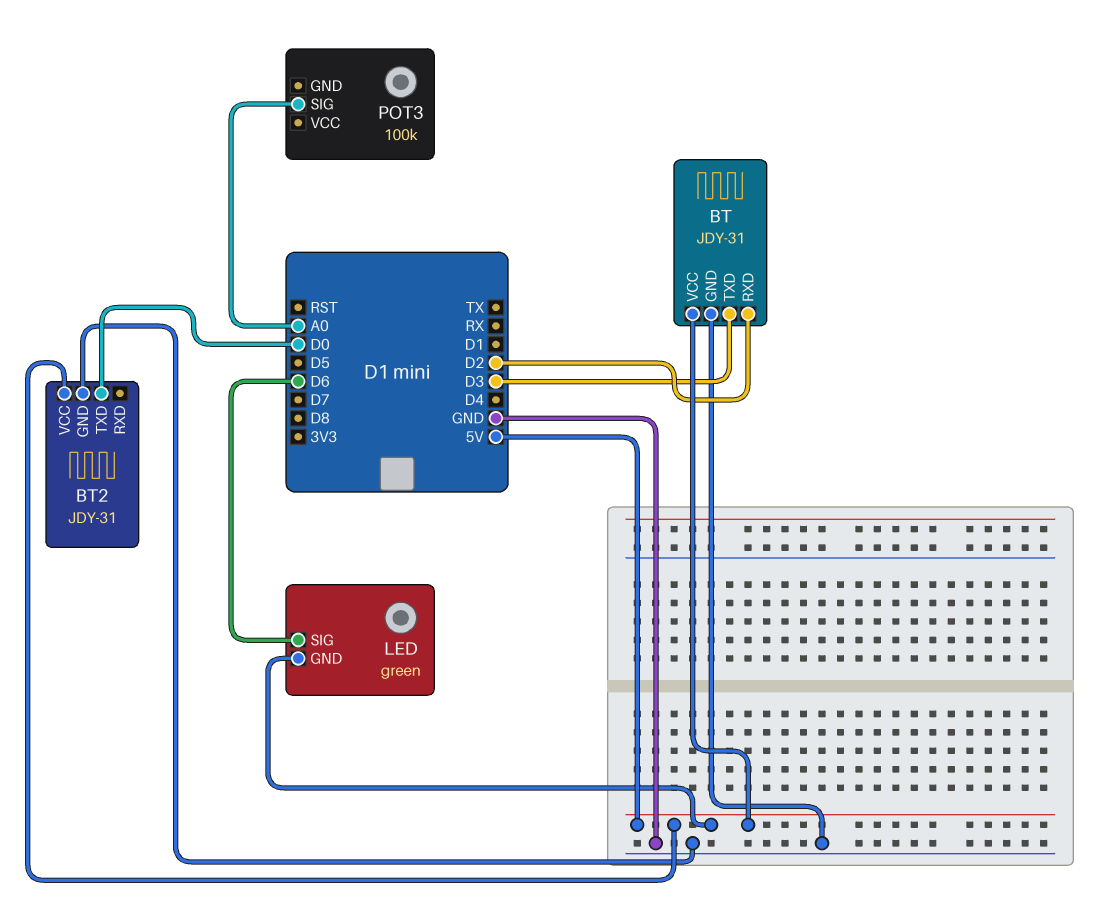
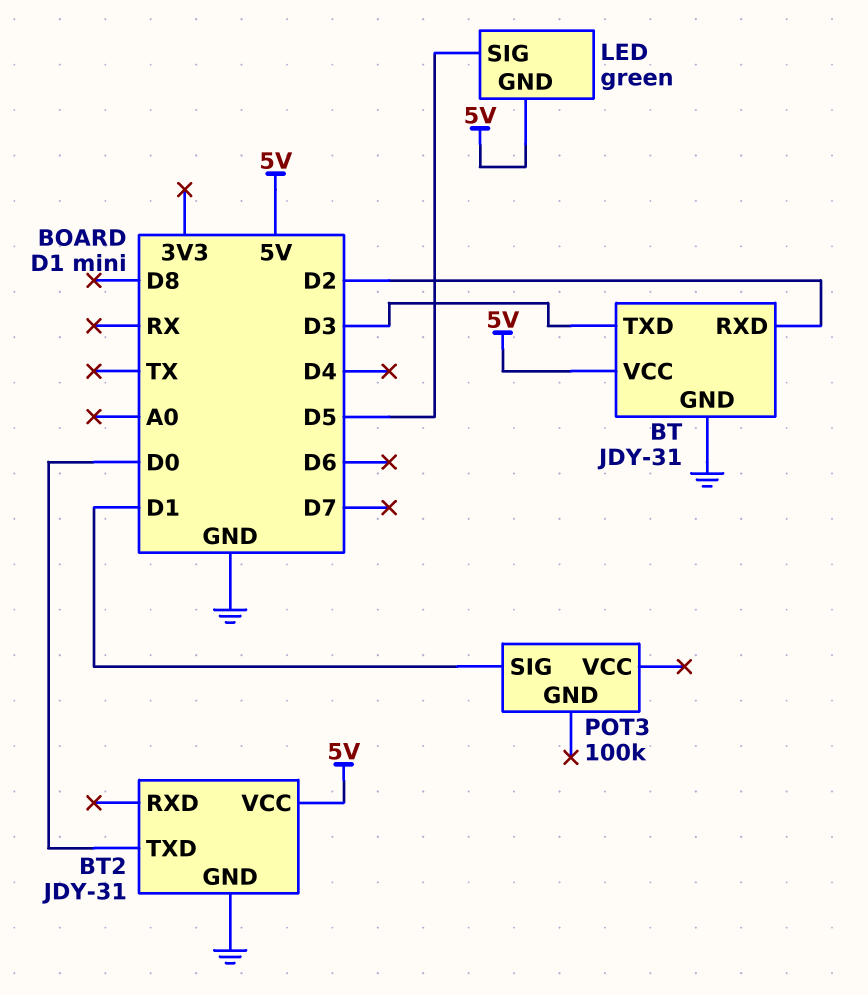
LED pin SIG: D6 -> D5
POT3 pin SIG: A0 -> D1

